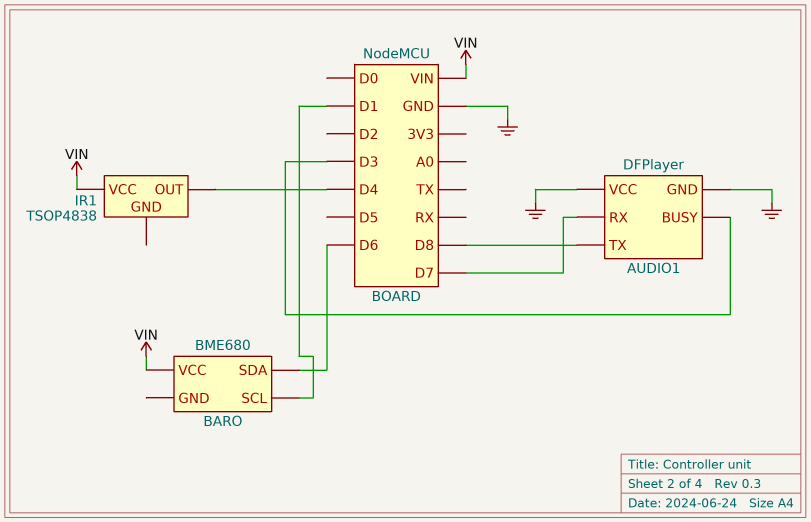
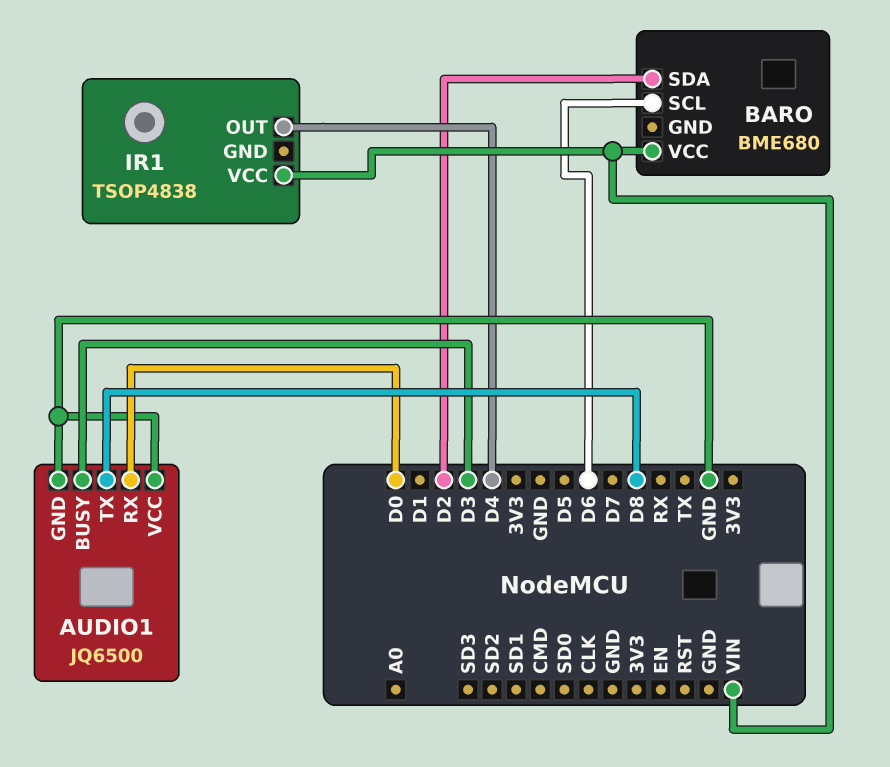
AUDIO1: DFPlayer -> JQ6500
AUDIO1 pin RX: D7 -> D0
BARO pin SCL: D1 -> D6
BARO pin SDA: D6 -> D2

